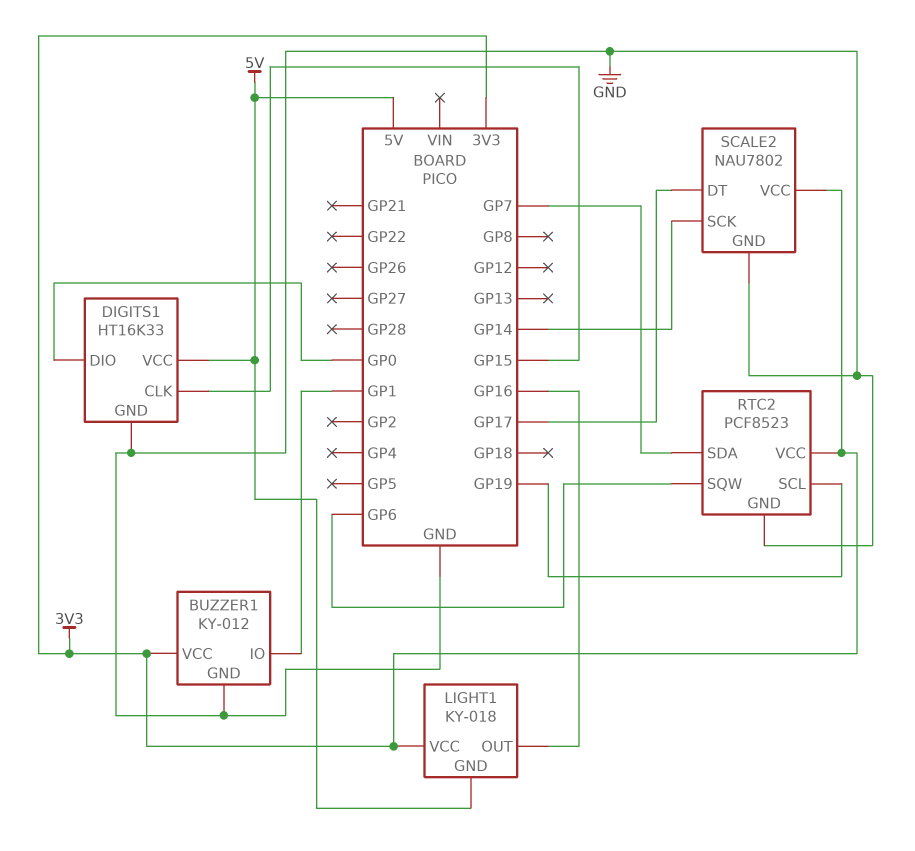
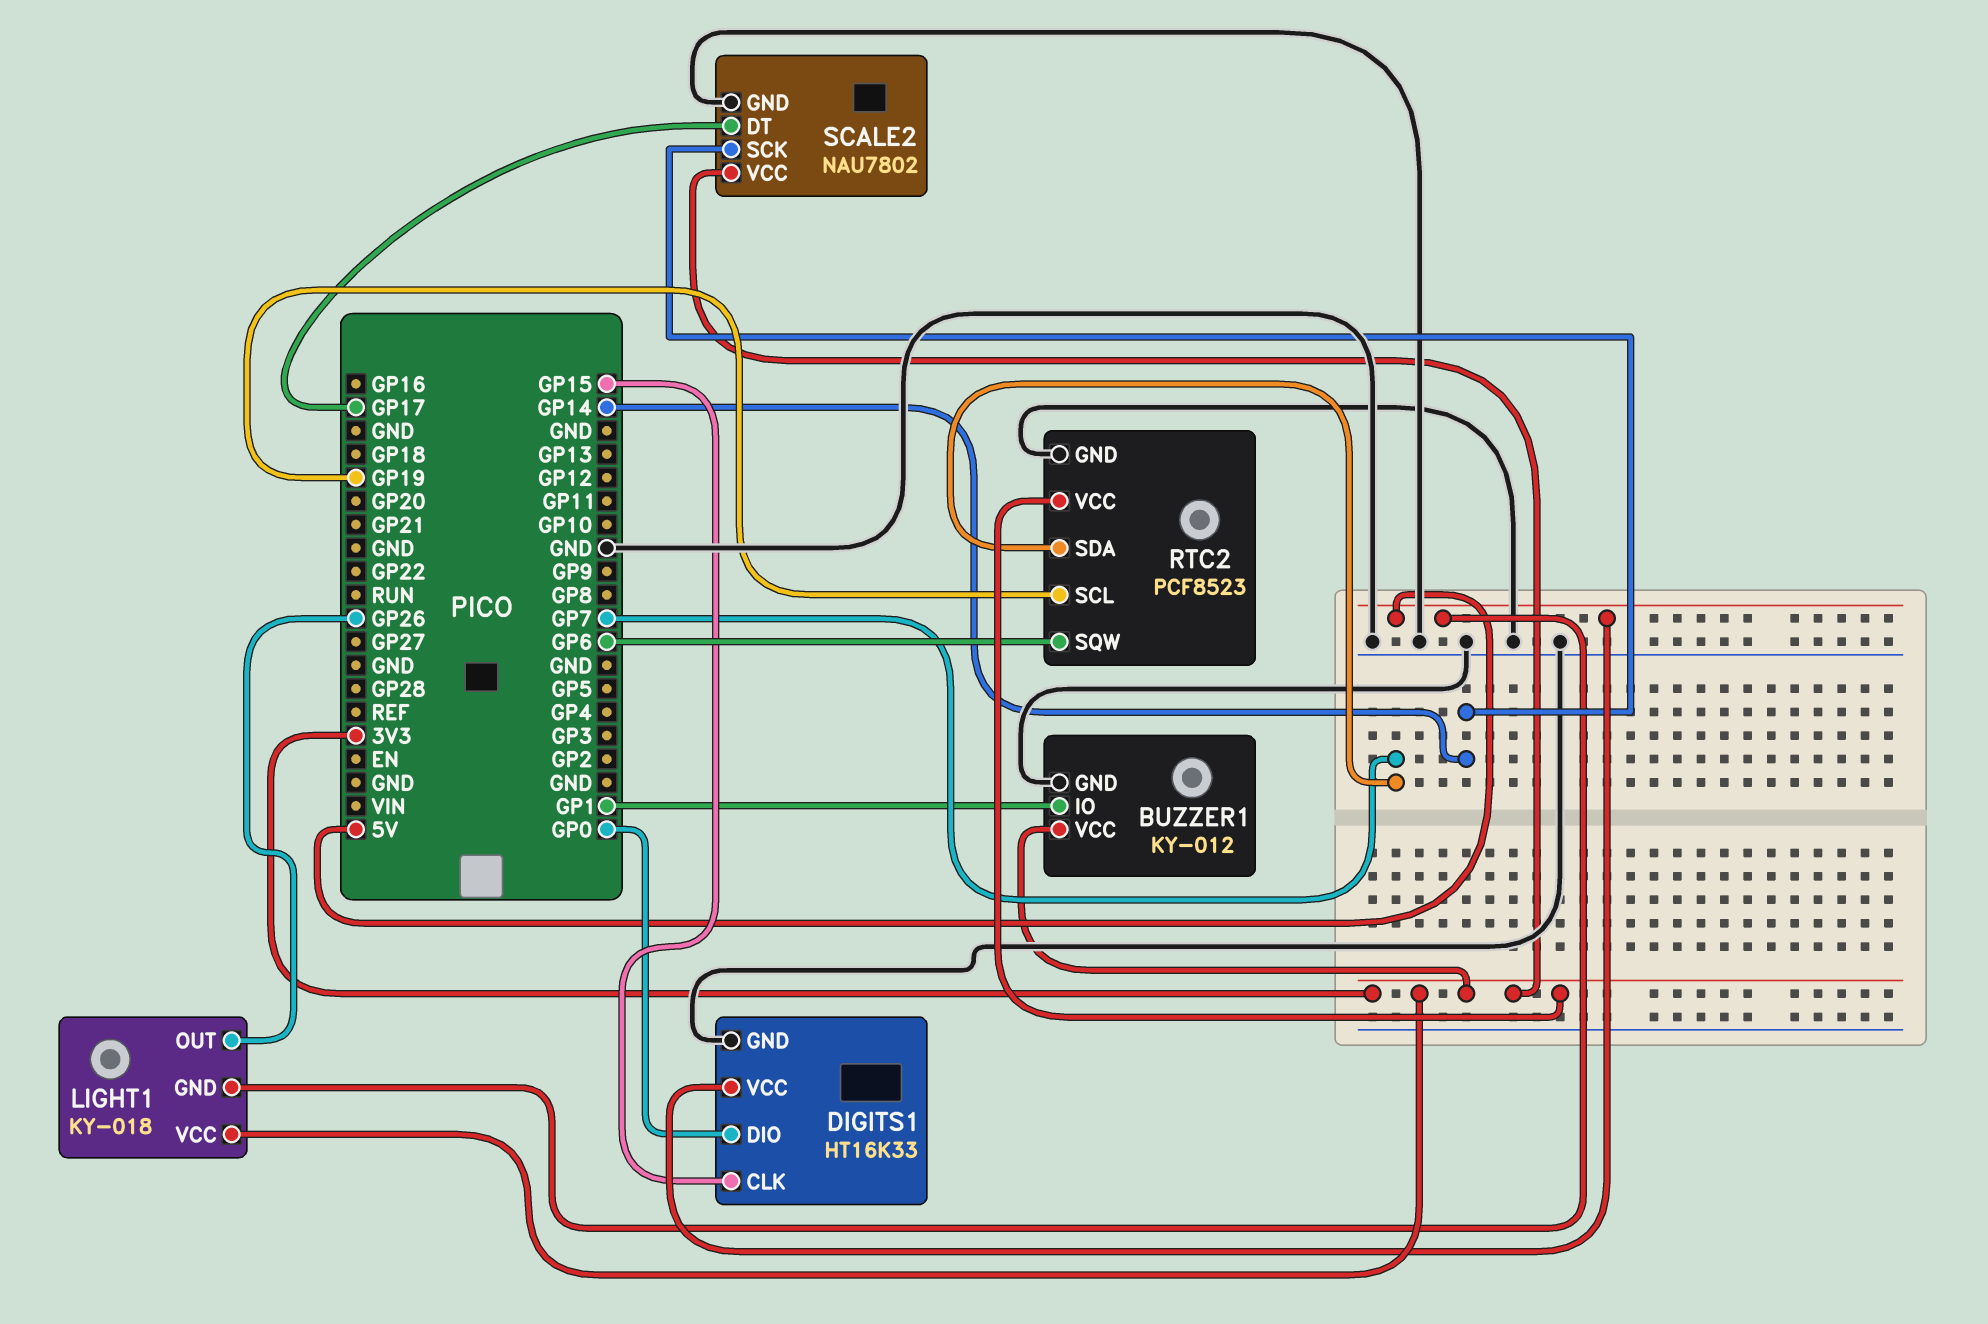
LIGHT1 pin OUT: GP16 -> GP26

